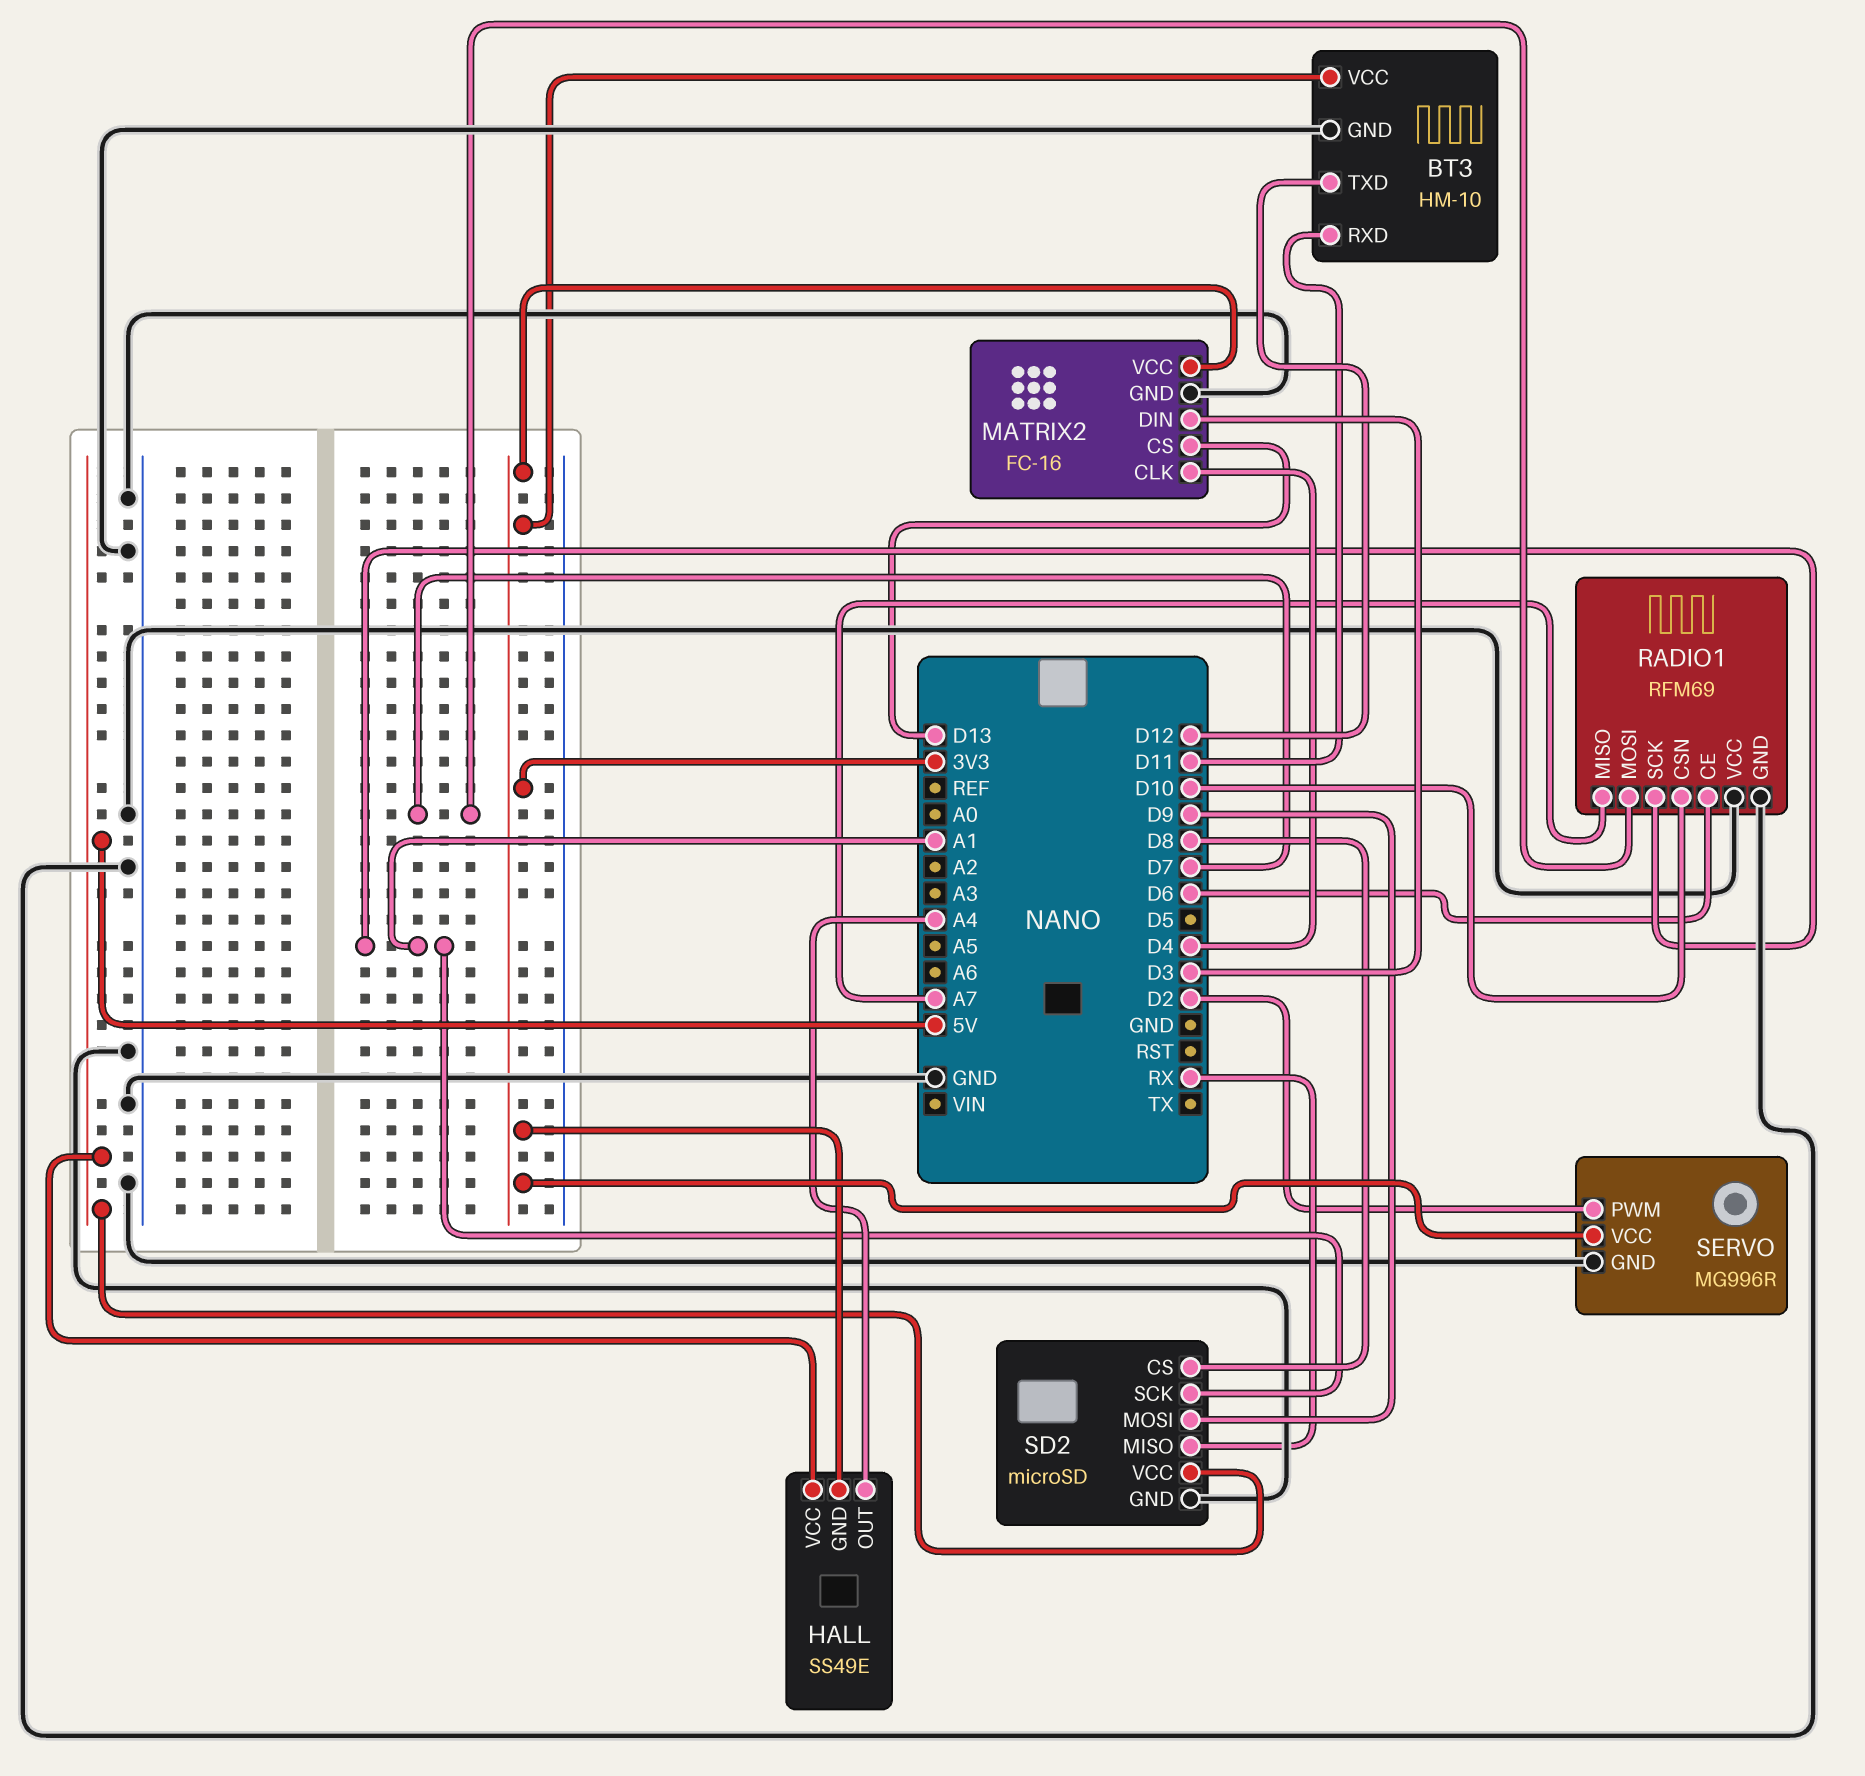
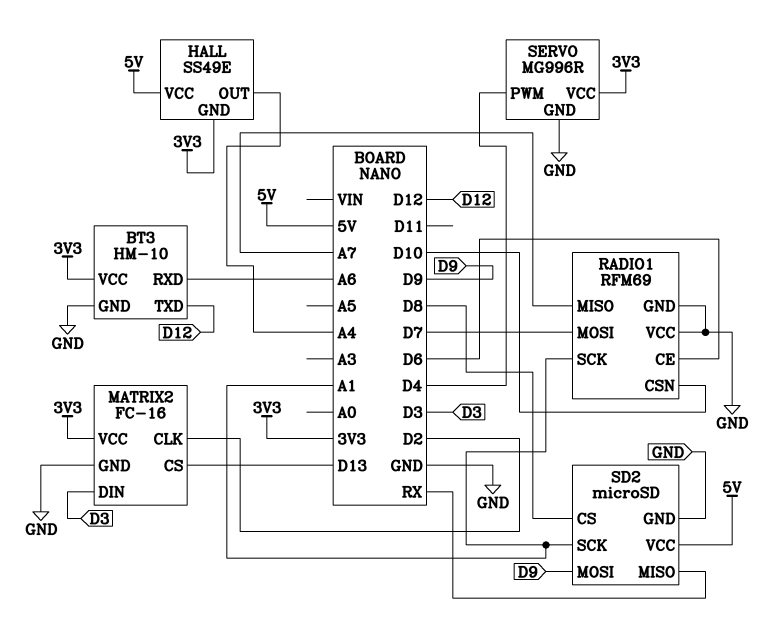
BT3 pin RXD: D11 -> A6
MATRIX2 pin CLK: D4 -> D2
SERVO pin PWM: D2 -> D4

